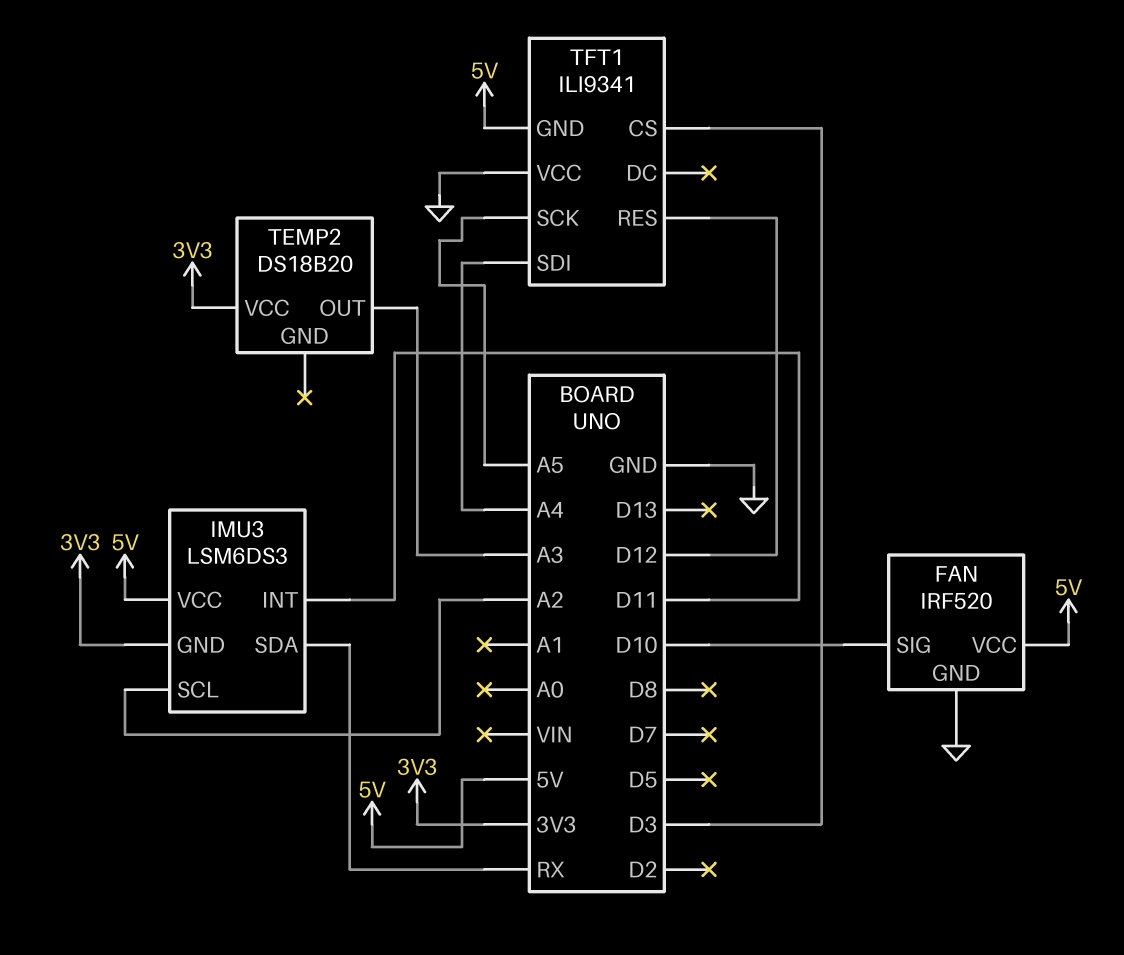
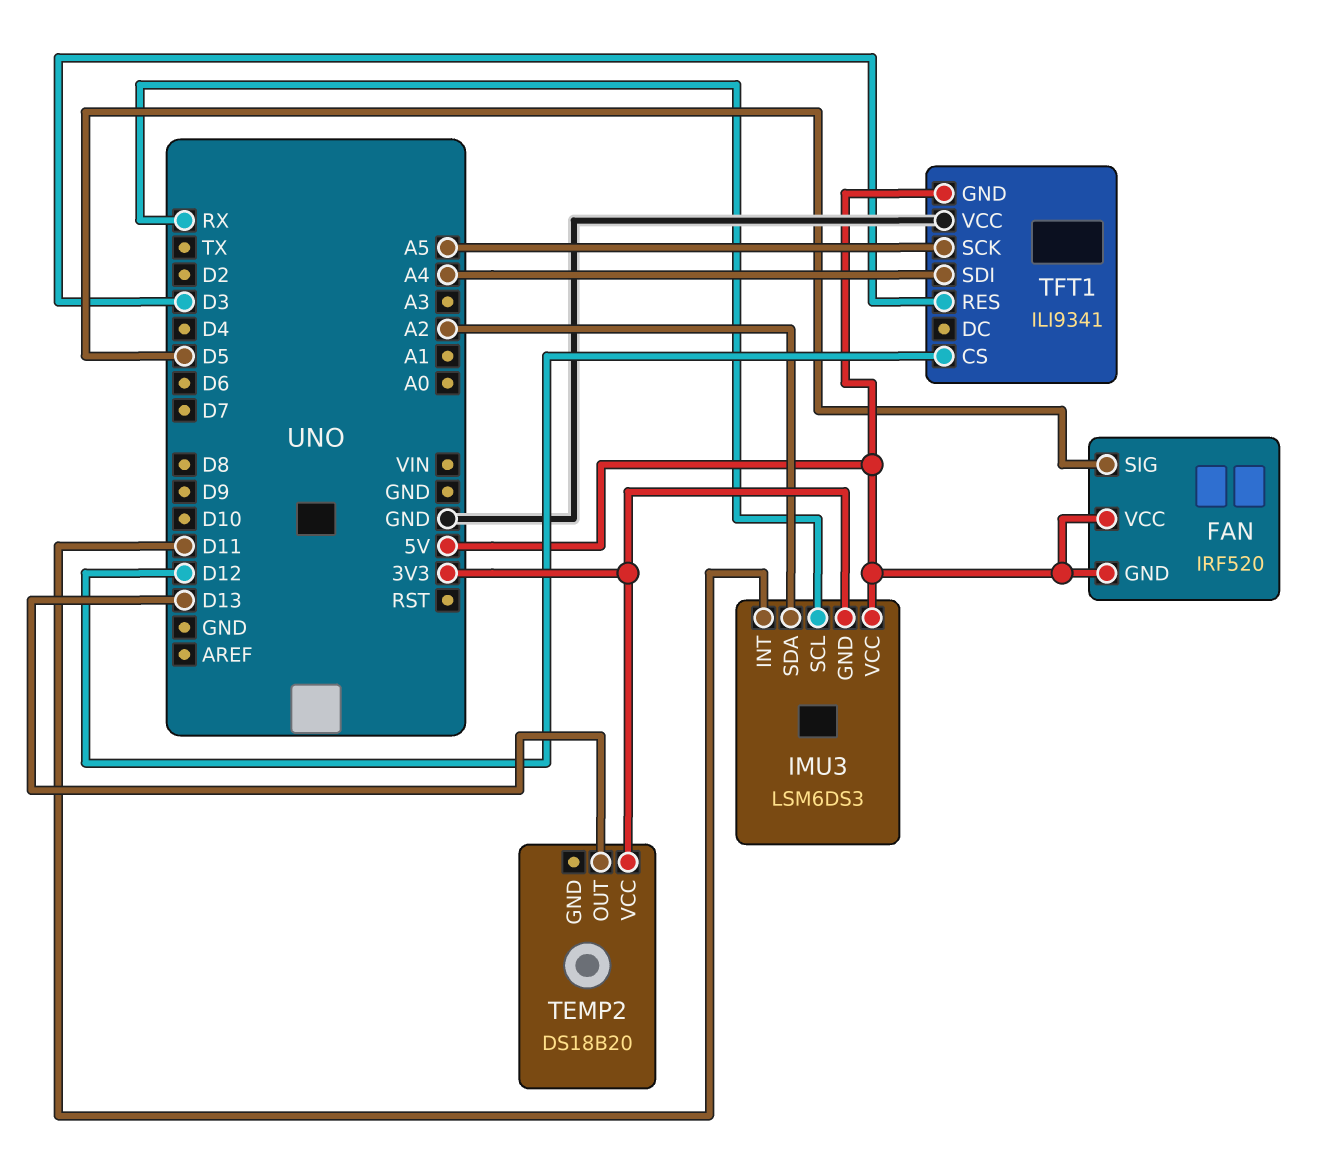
FAN pin GND: GND -> 5V
FAN pin SIG: D10 -> D5
IMU3 pin SCL: A2 -> RX
IMU3 pin SDA: RX -> A2
TEMP2 pin OUT: A3 -> D13
TFT1 pin CS: D3 -> D12
TFT1 pin RES: D12 -> D3

